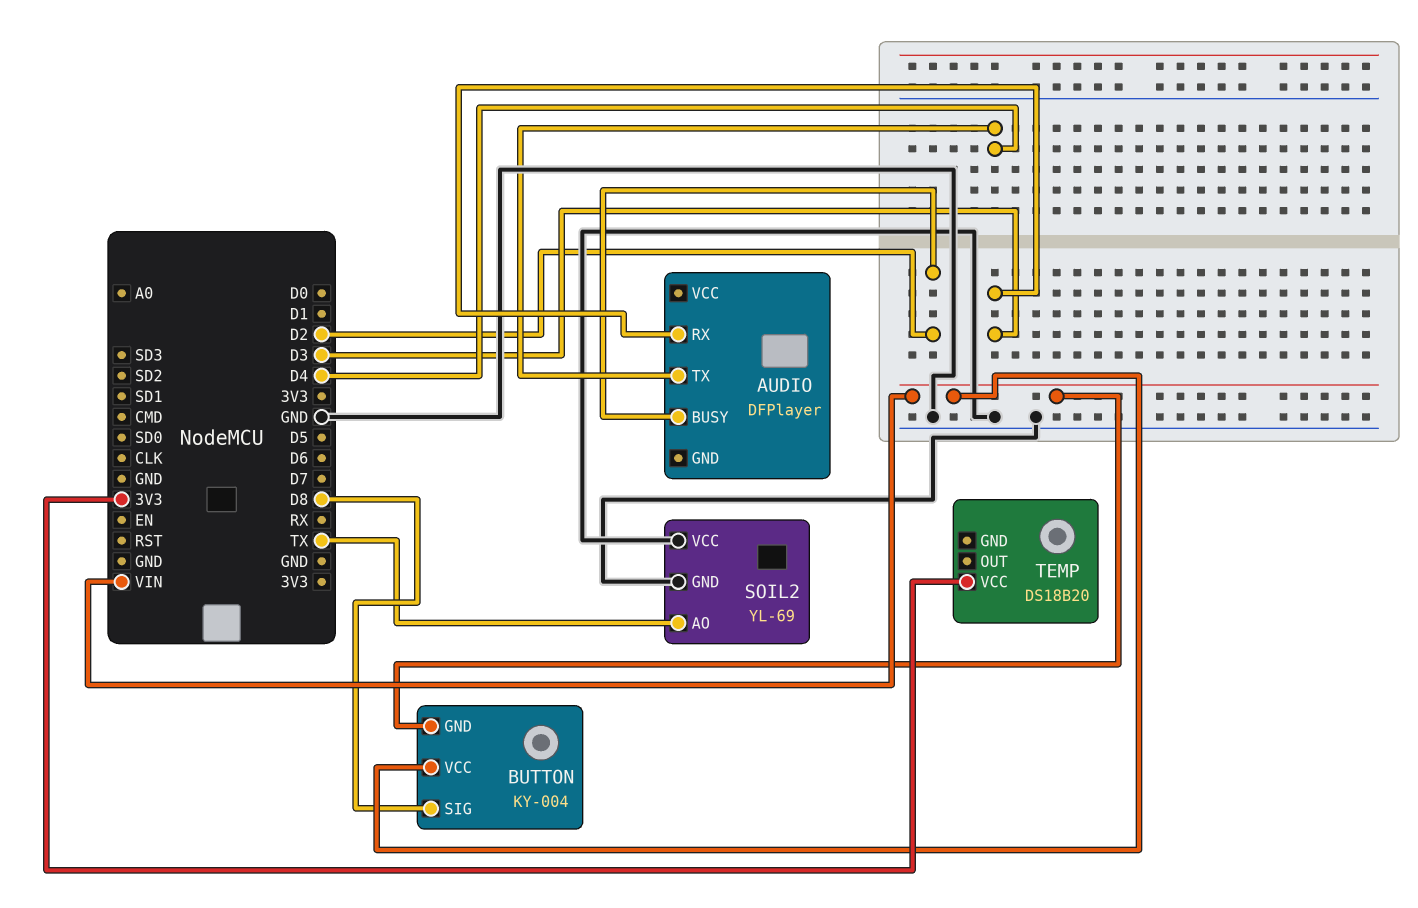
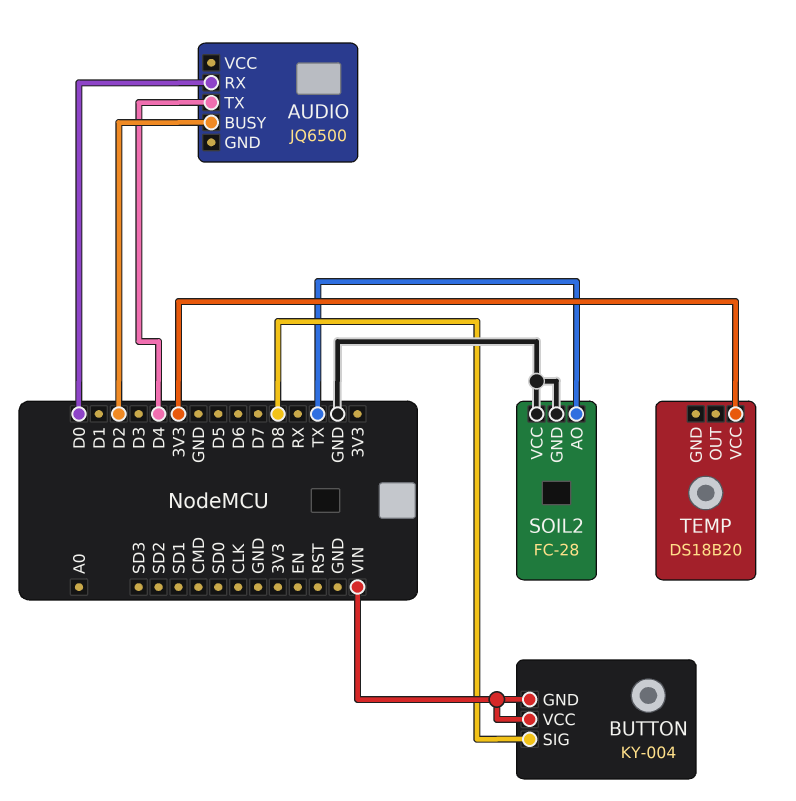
AUDIO: DFPlayer -> JQ6500
AUDIO pin RX: D3 -> D0
SOIL2: YL-69 -> FC-28

